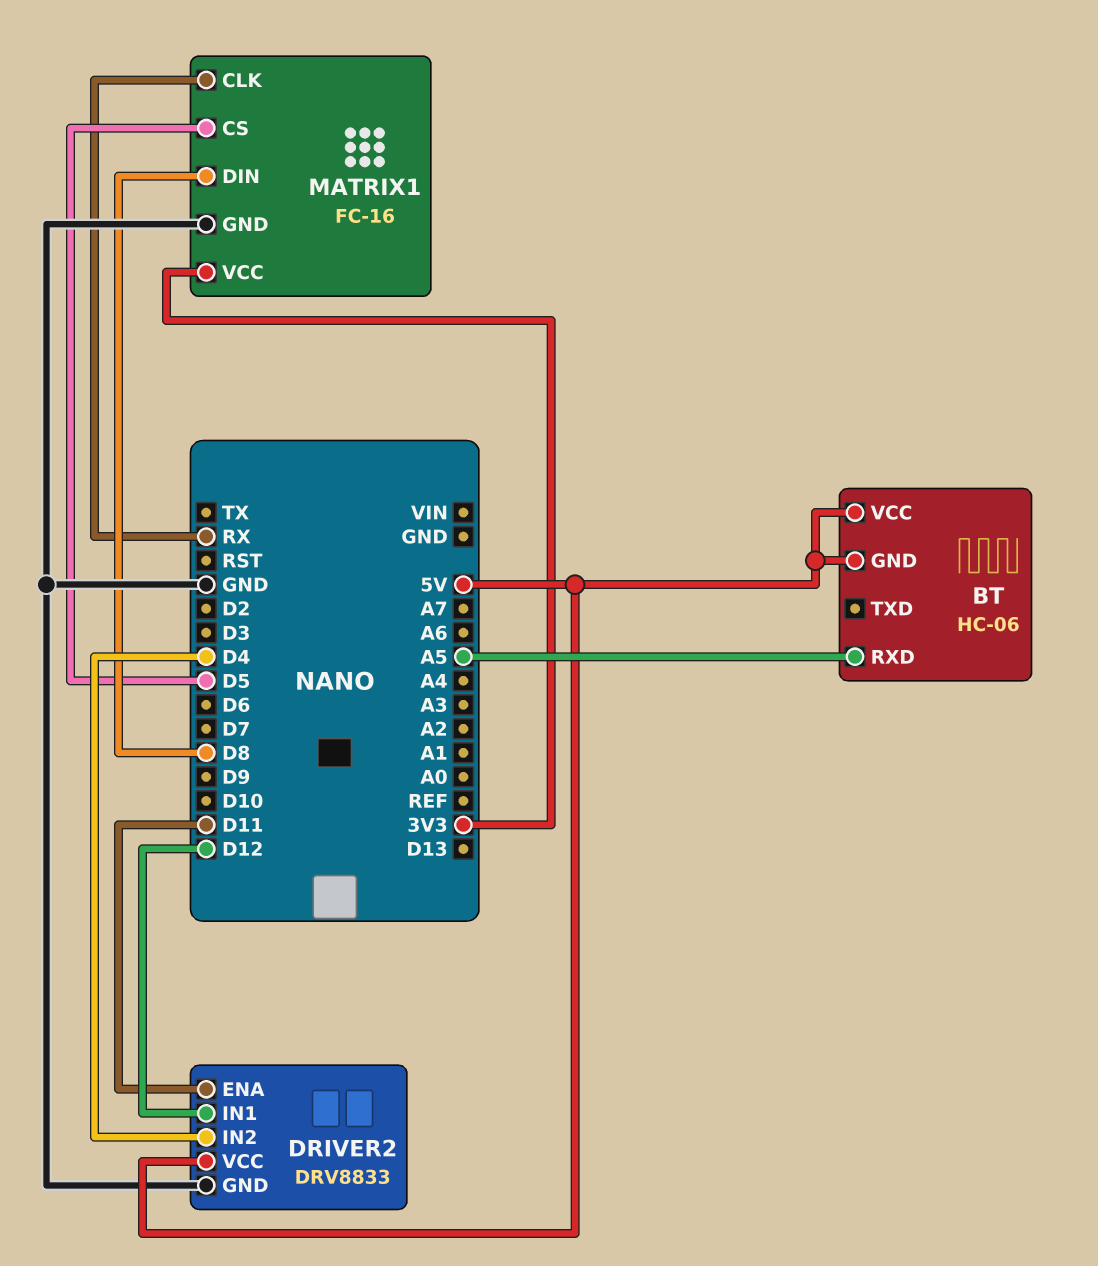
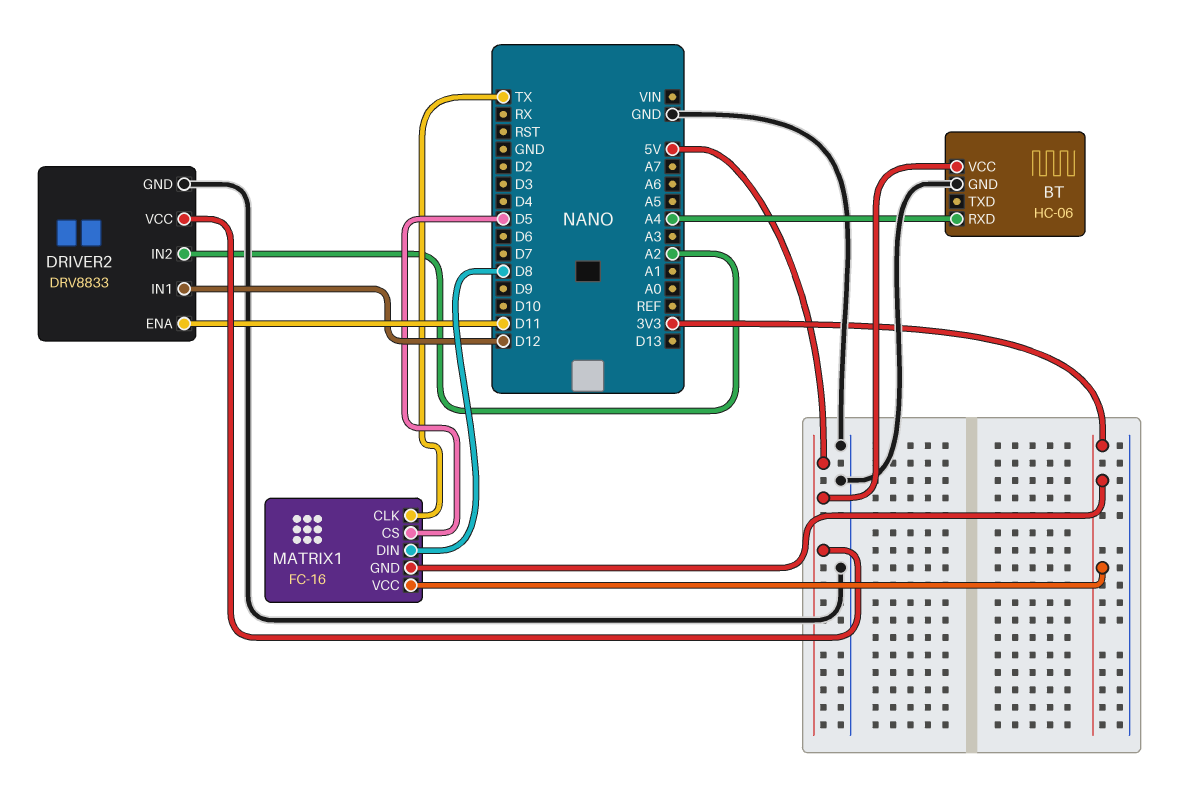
BT pin GND: 5V -> GND
BT pin RXD: A5 -> A4
DRIVER2 pin IN2: D4 -> A2
MATRIX1 pin CLK: RX -> TX
MATRIX1 pin GND: GND -> 3V3

